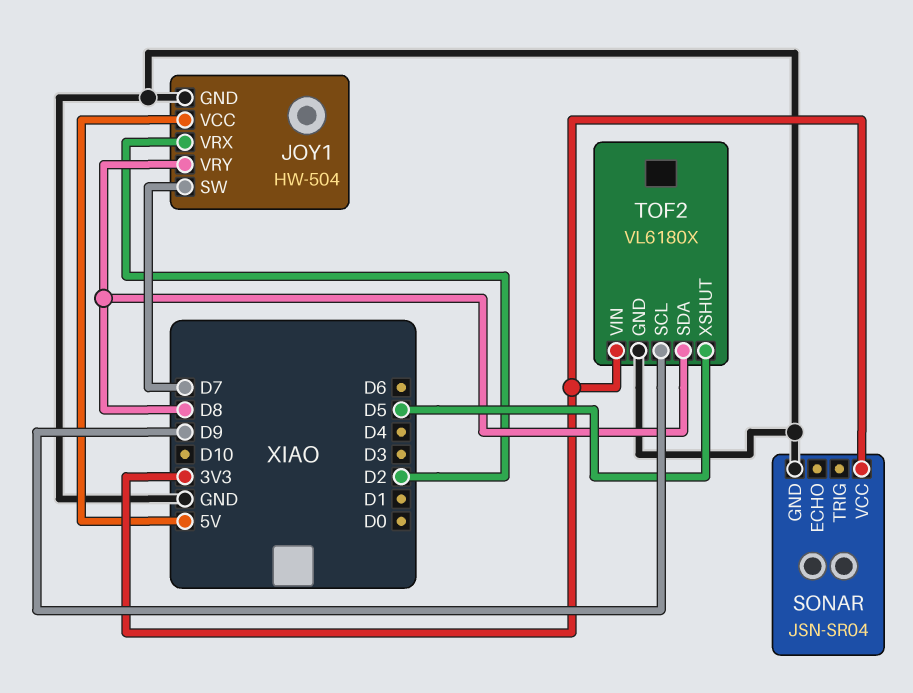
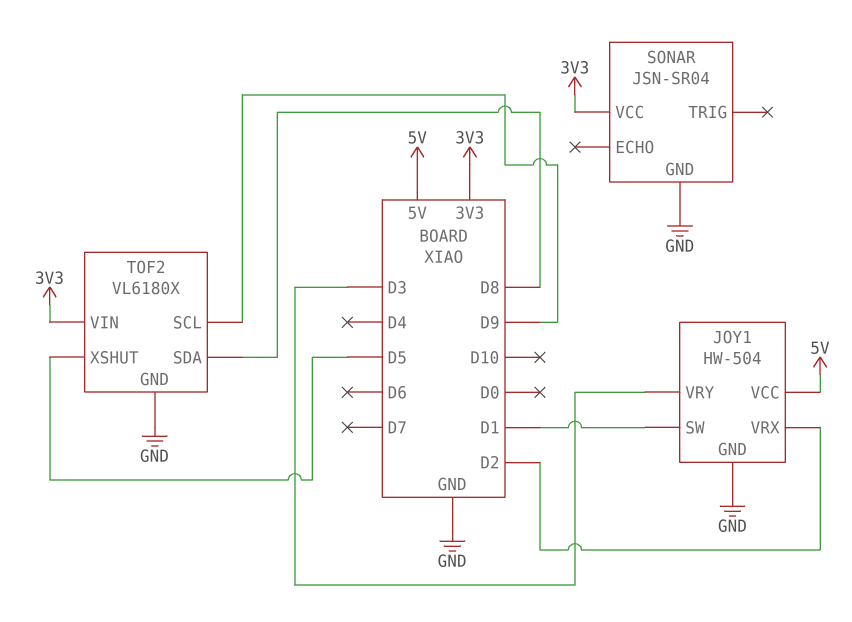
JOY1 pin SW: D7 -> D1
JOY1 pin VRY: D8 -> D3

